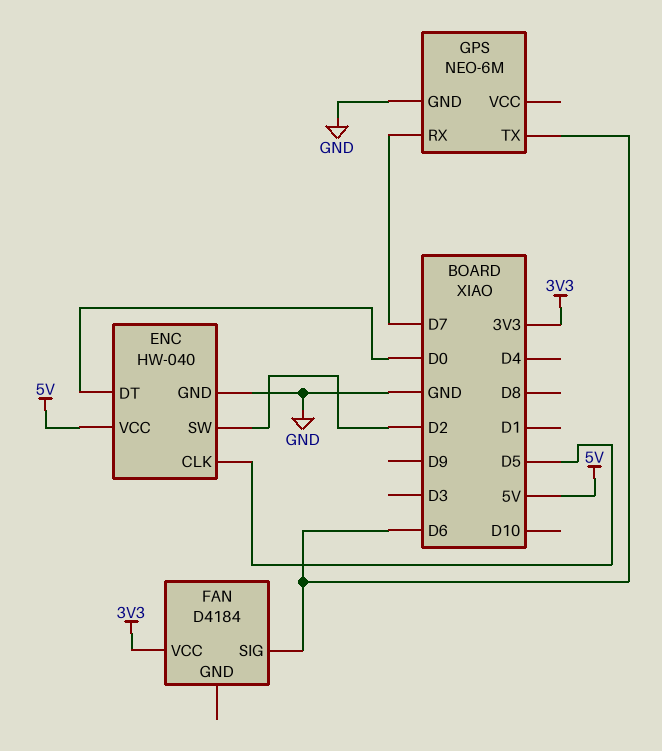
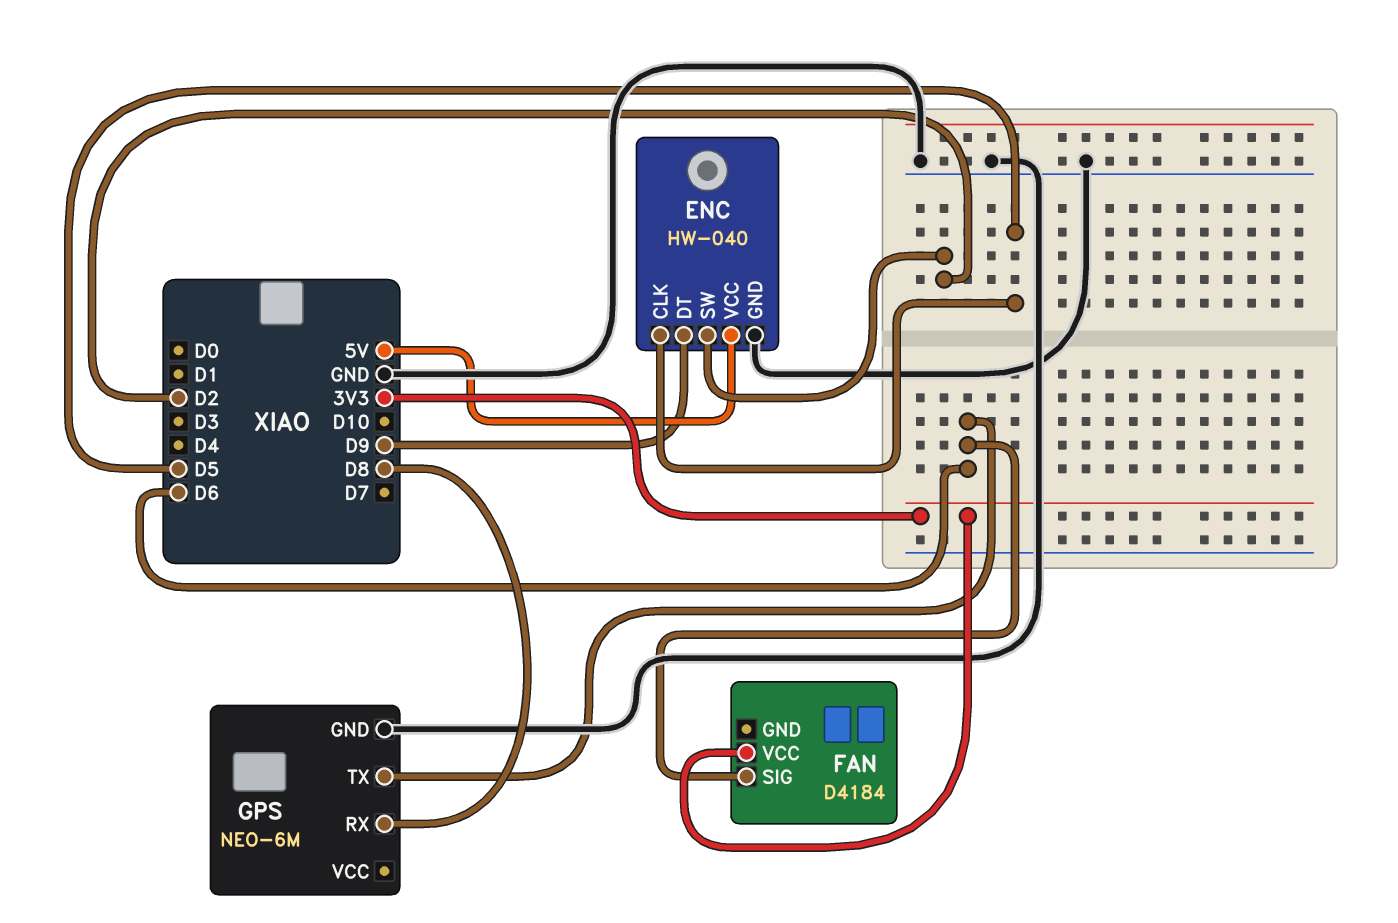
ENC pin DT: D0 -> D9
GPS pin RX: D7 -> D8

